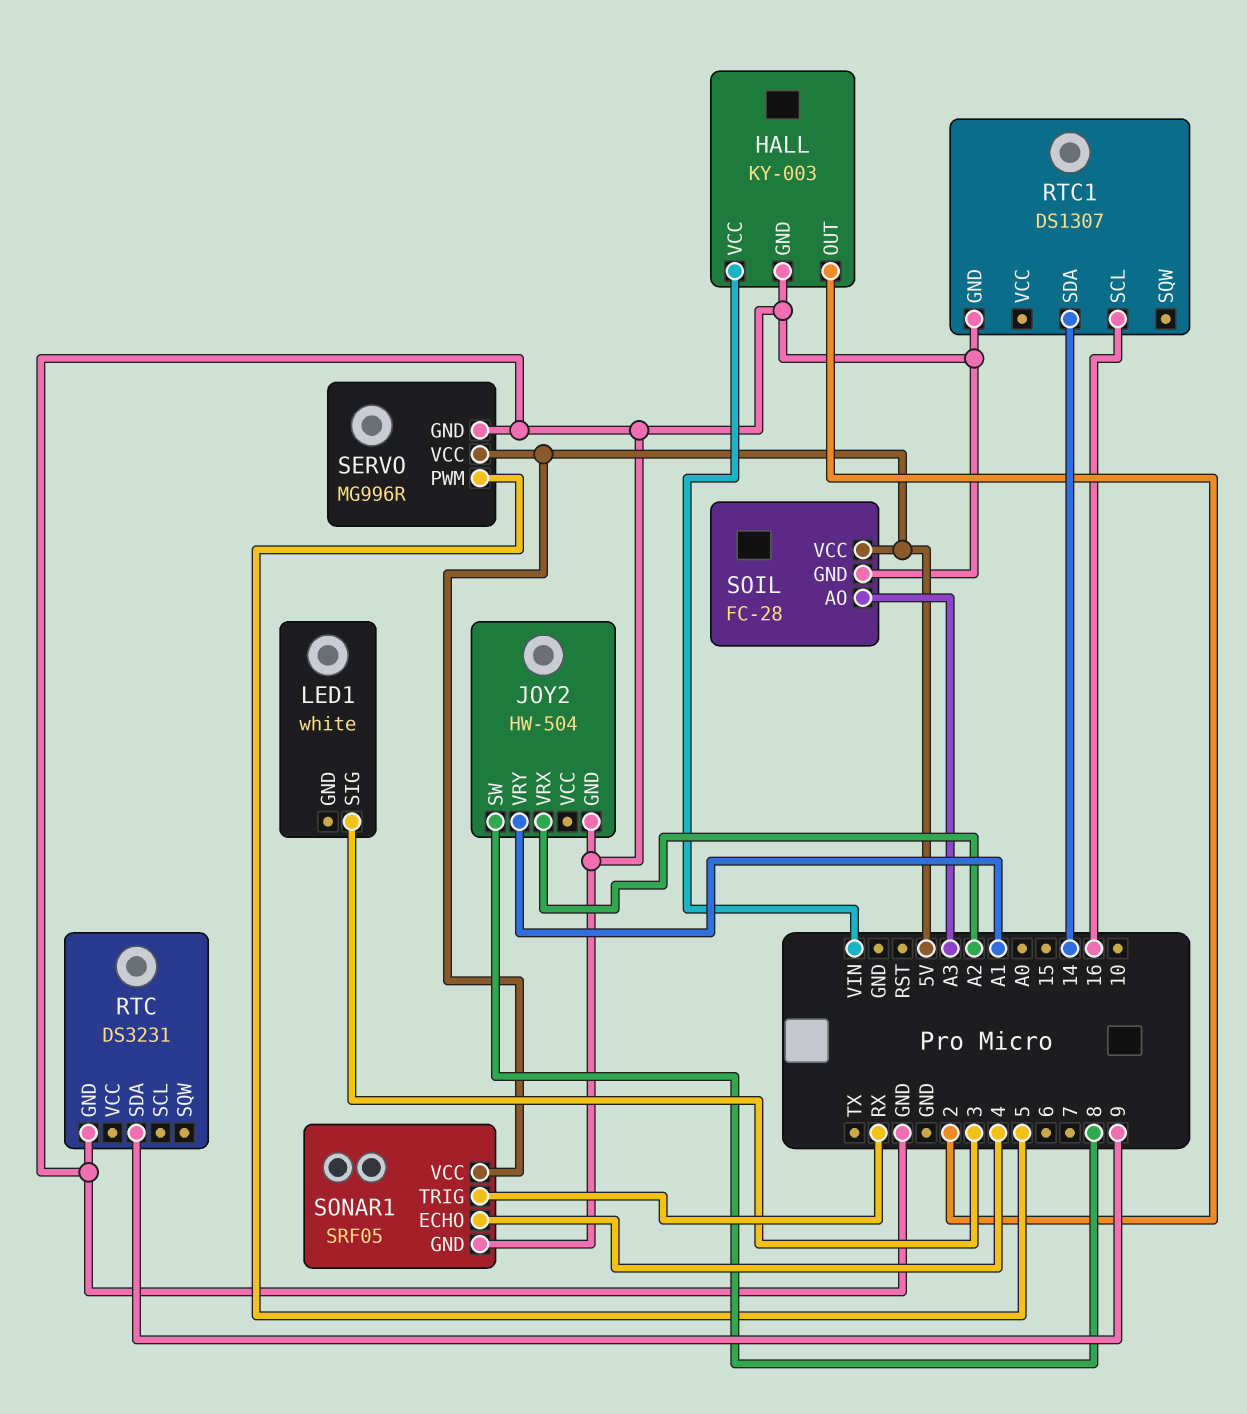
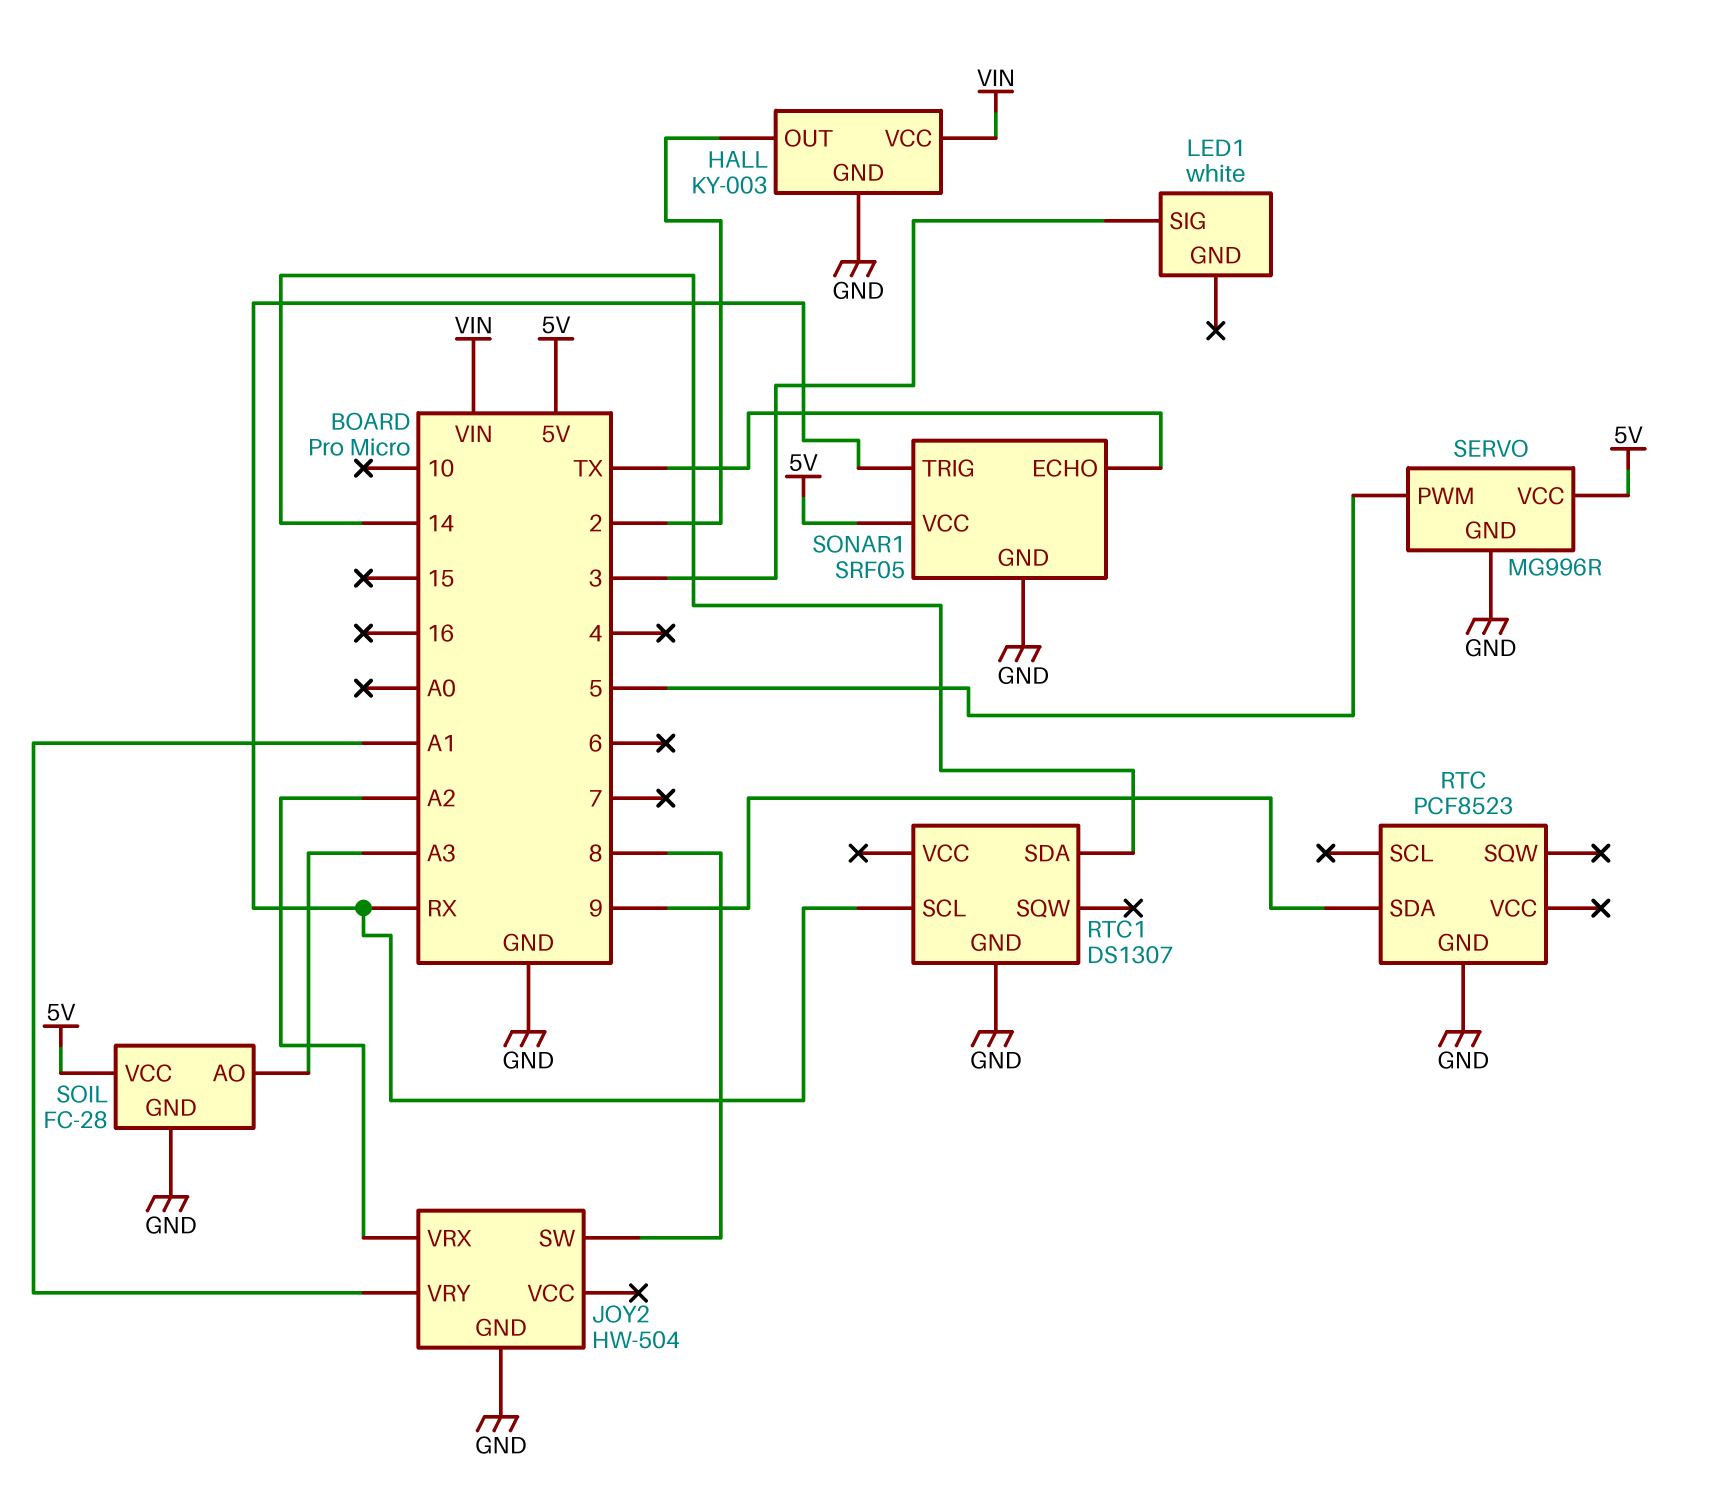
RTC: DS3231 -> PCF8523
RTC1 pin SCL: 16 -> RX
SONAR1 pin ECHO: 4 -> TX

